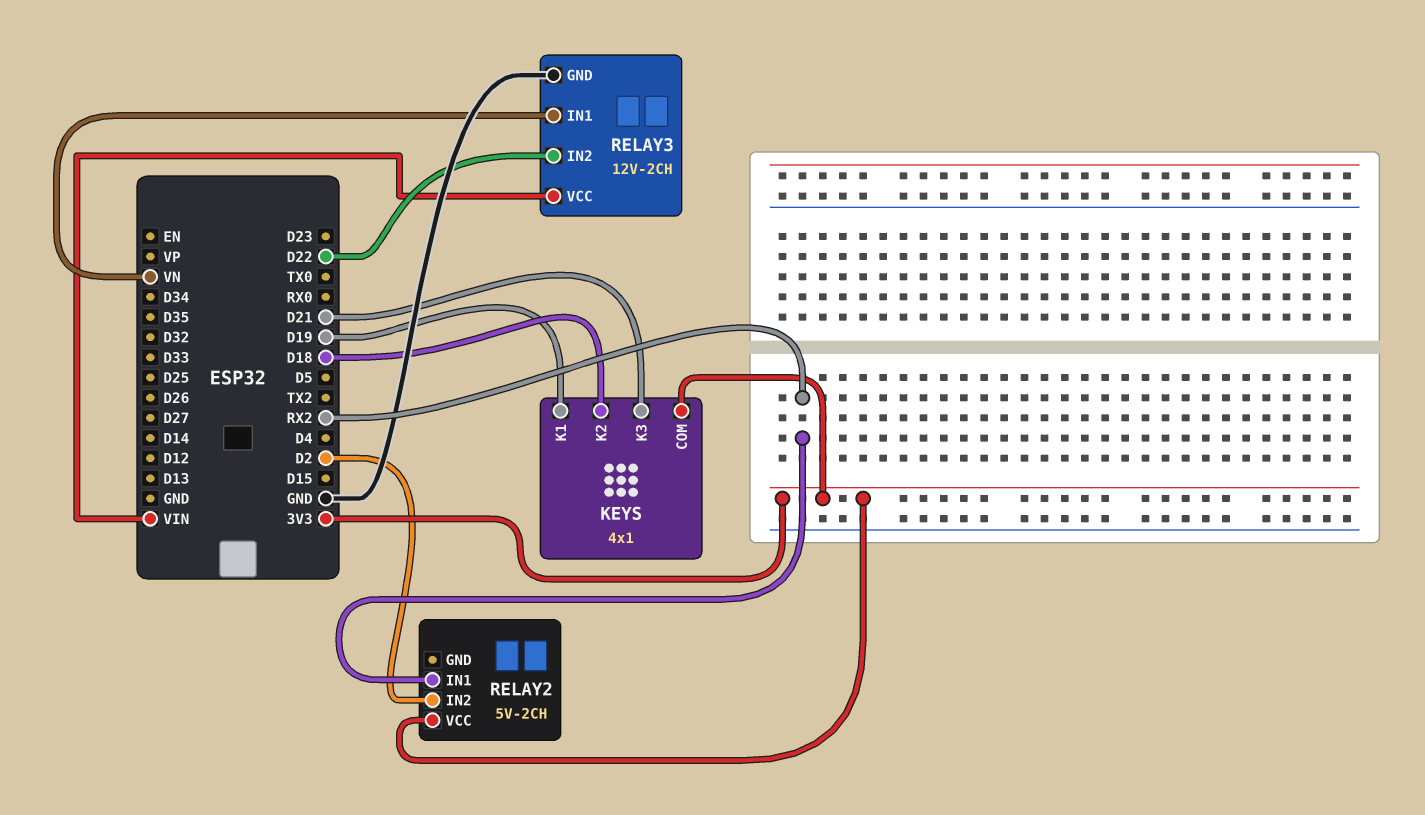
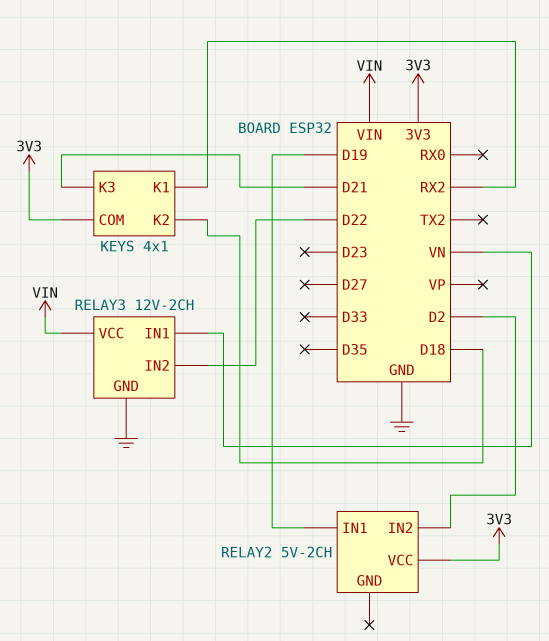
KEYS pin K1: D19 -> RX2
RELAY2 pin IN1: RX2 -> D19

